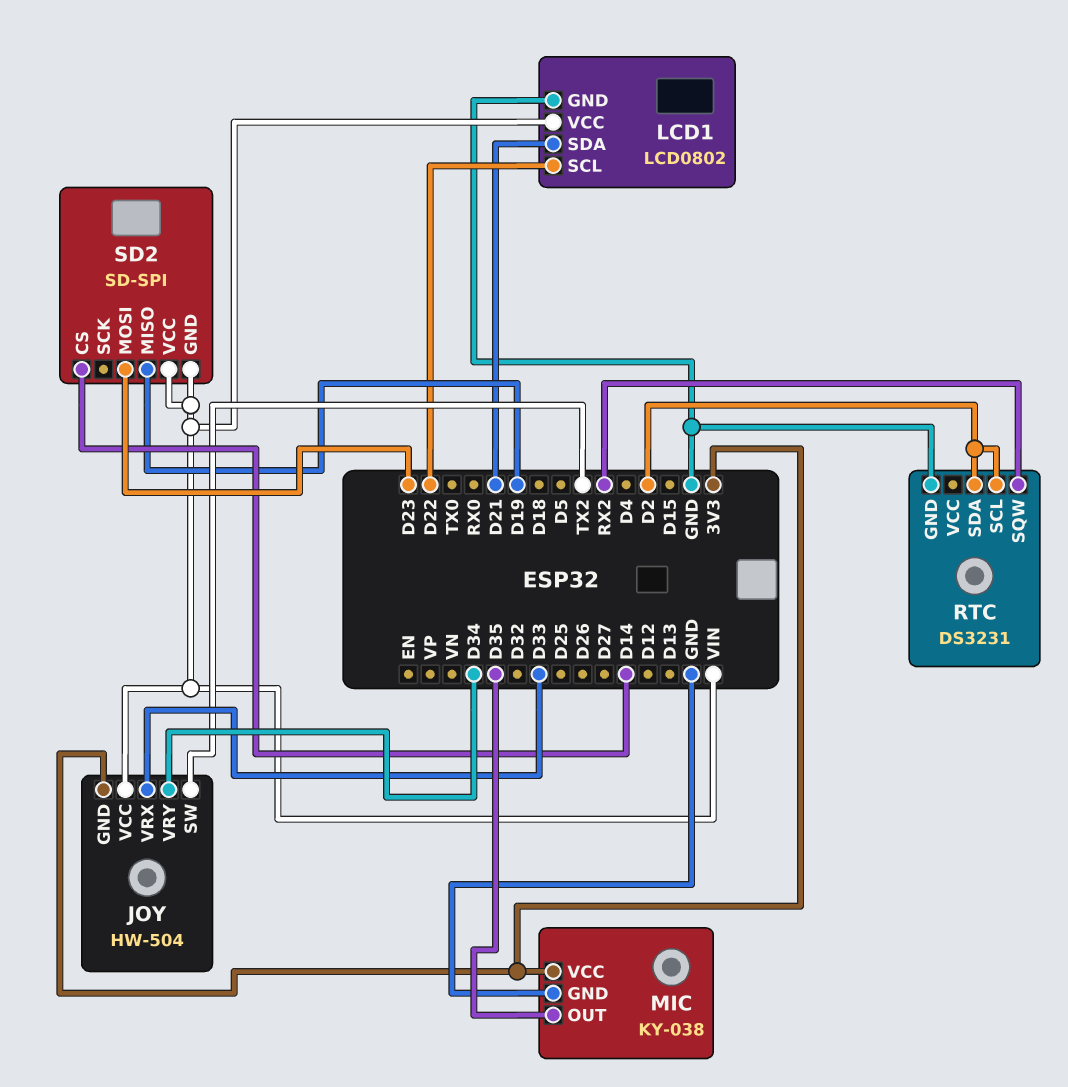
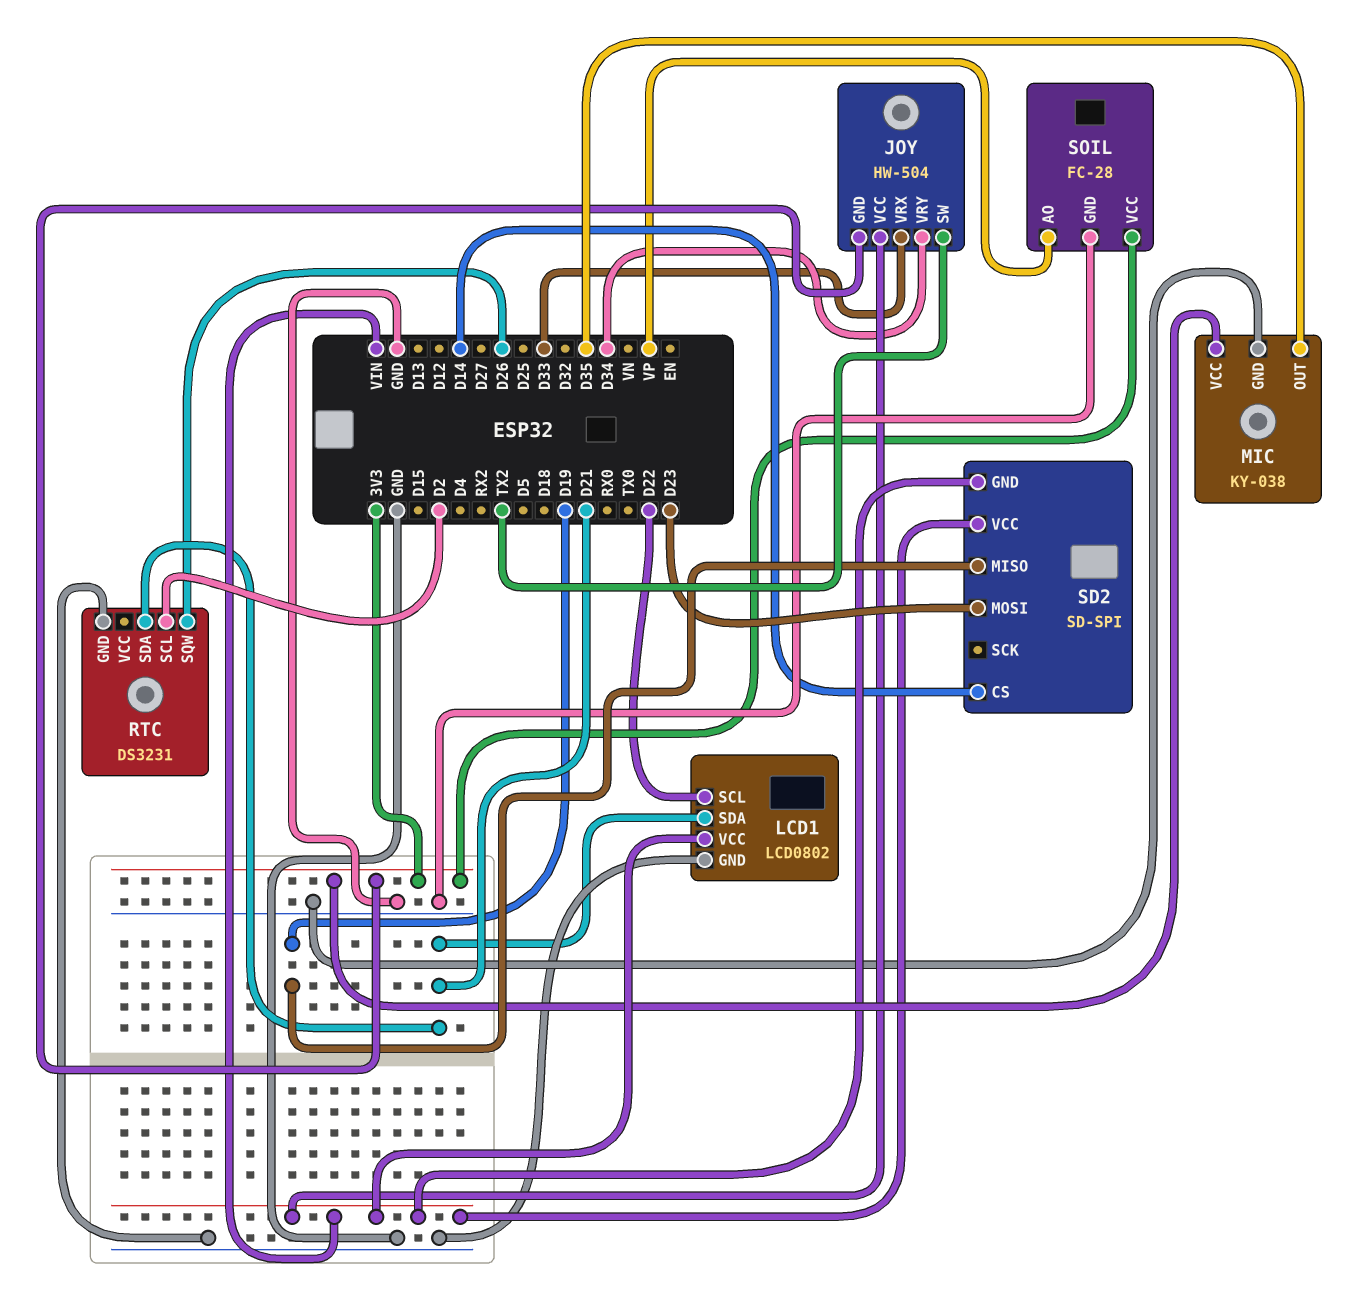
RTC pin SDA: D2 -> D21
RTC pin SQW: RX2 -> D26
SOIL: none -> FC-28
SOIL pin AO: none -> VP
SOIL pin GND: none -> GND
SOIL pin VCC: none -> 3V3

